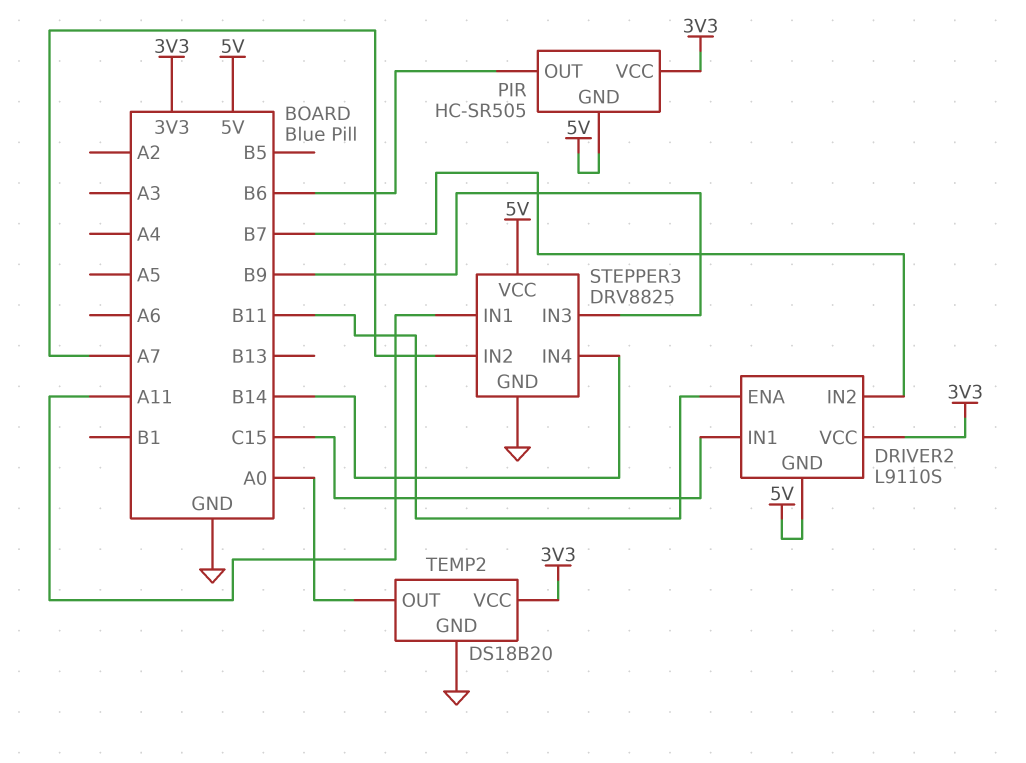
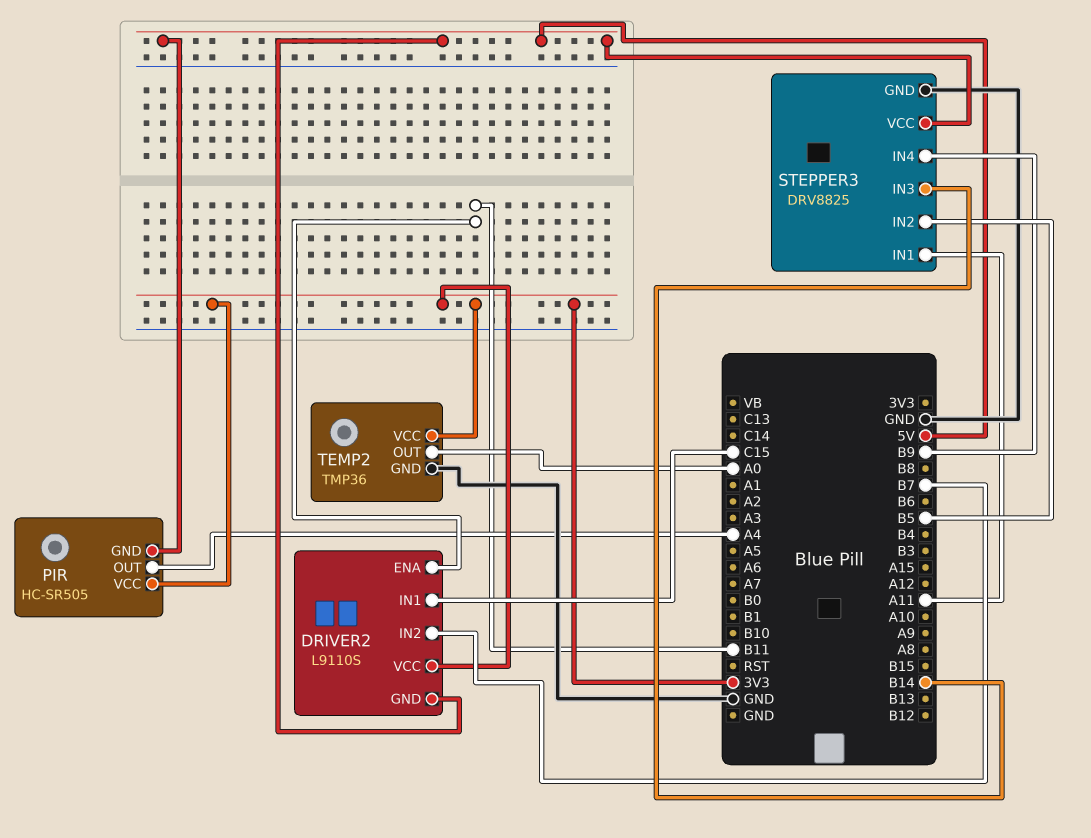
PIR pin OUT: B6 -> A4
STEPPER3 pin IN2: A7 -> B5
STEPPER3 pin IN3: B9 -> B14
STEPPER3 pin IN4: B14 -> B9
TEMP2: DS18B20 -> TMP36

